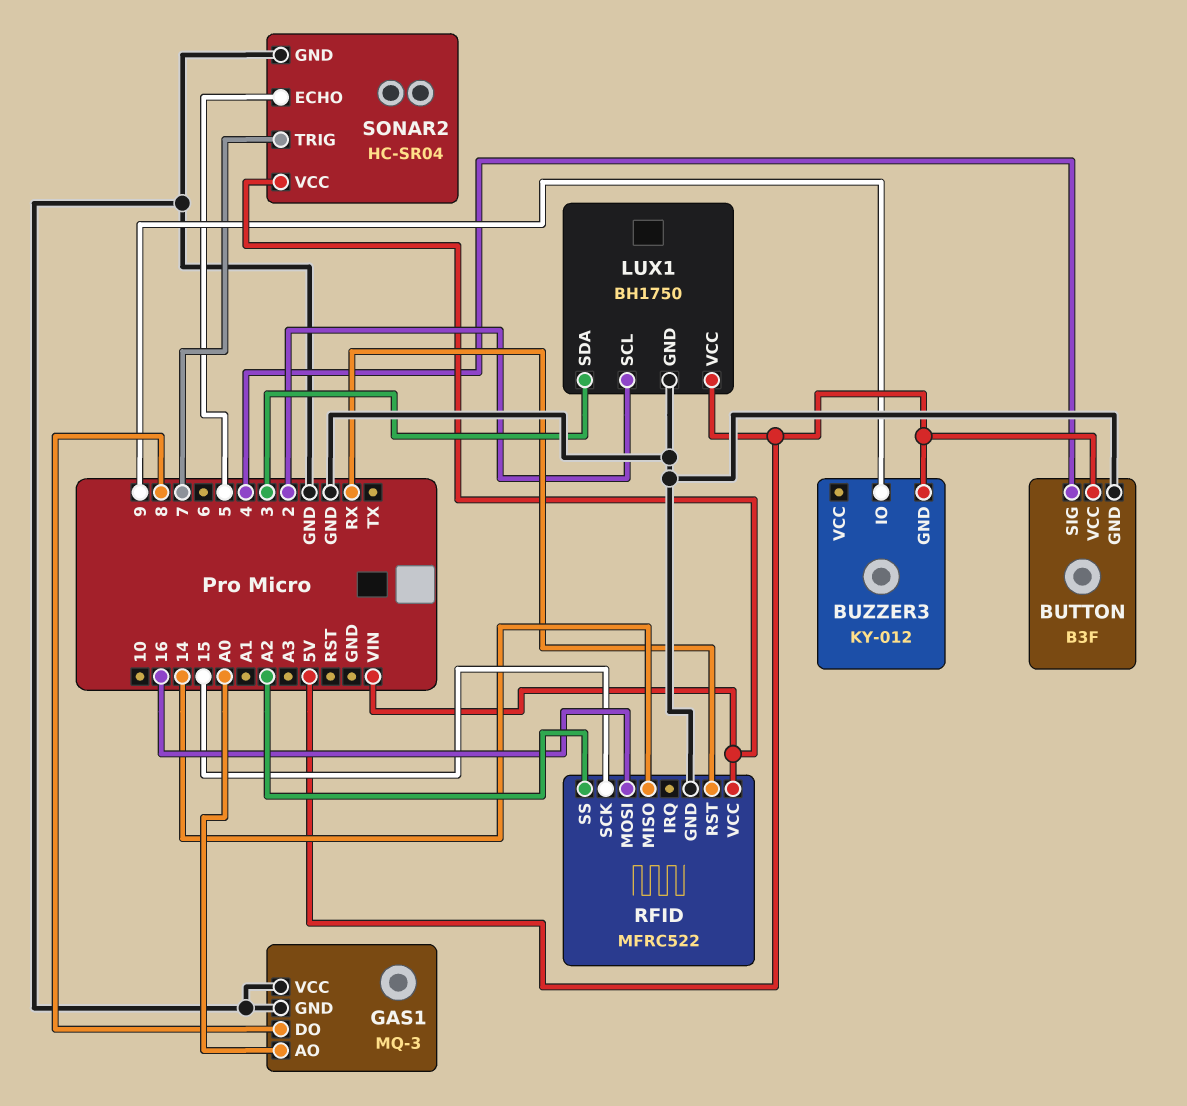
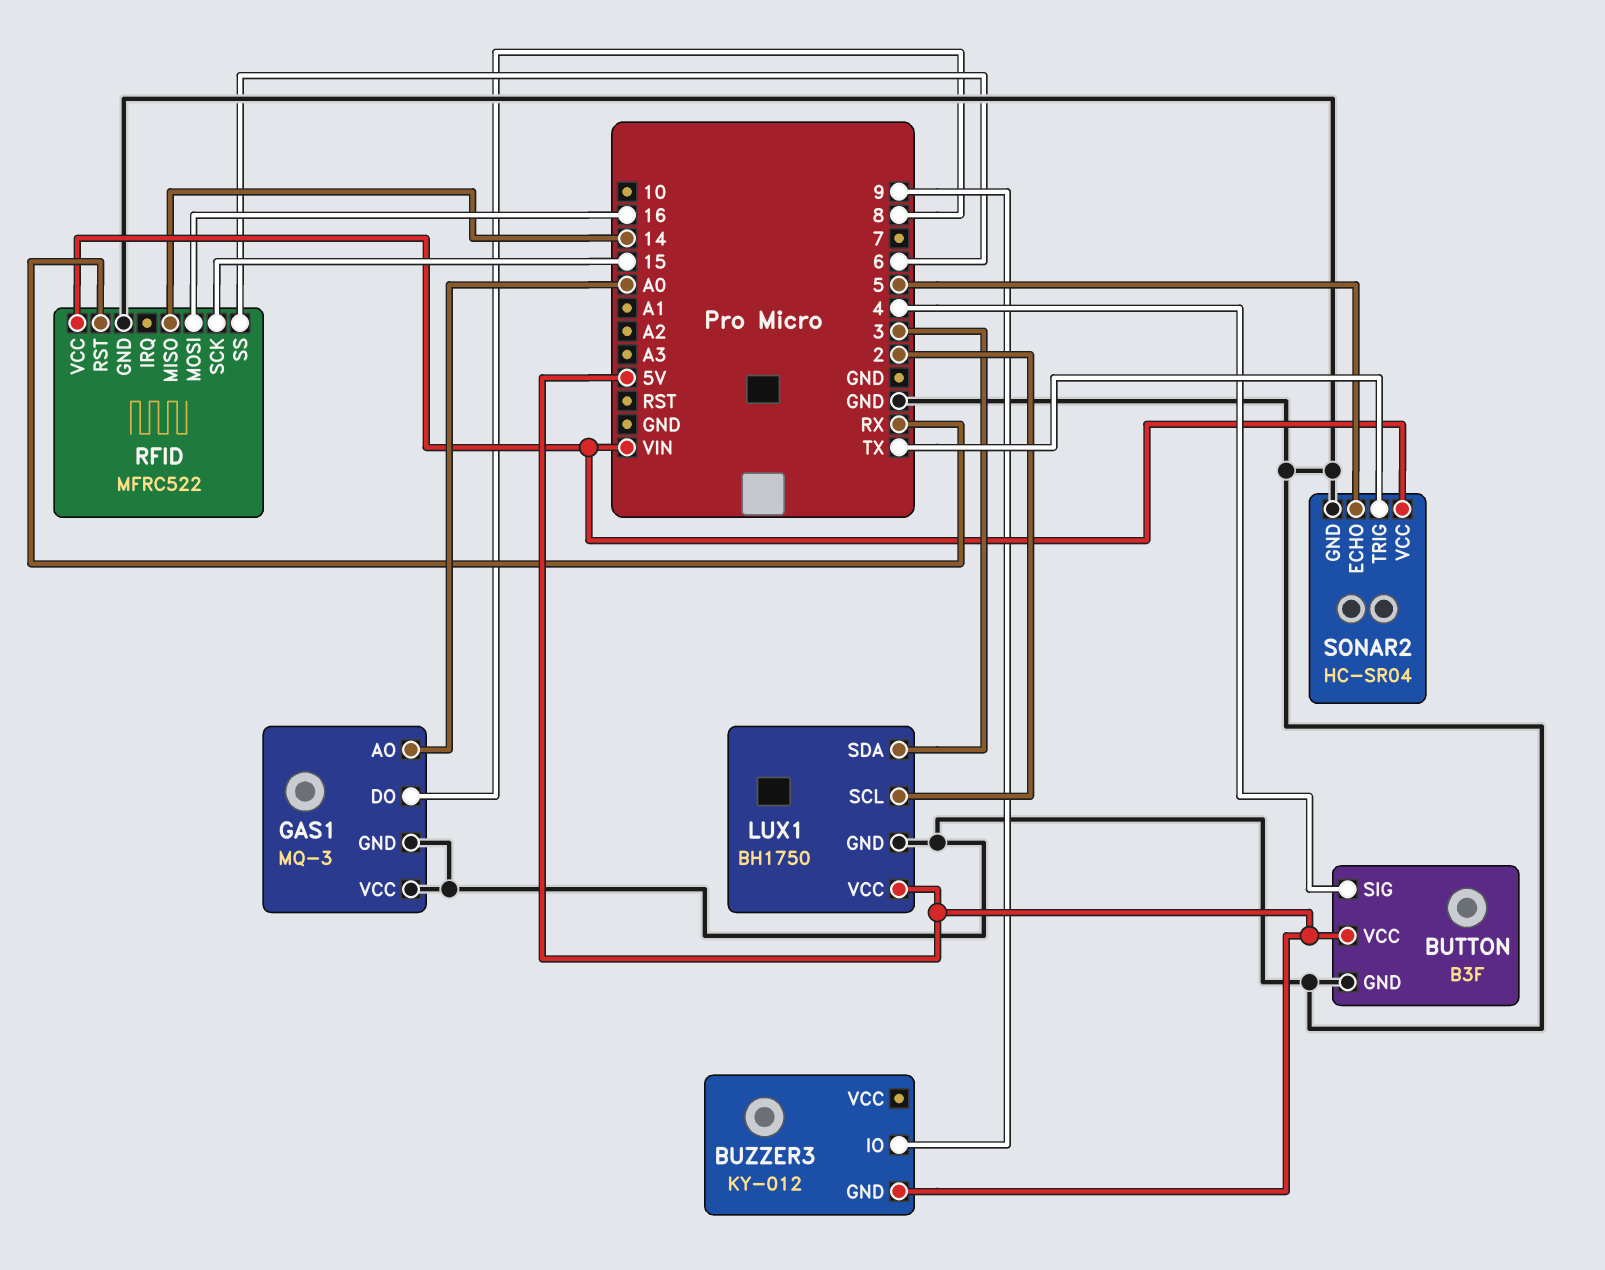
RFID pin SS: A2 -> 6
SONAR2 pin TRIG: 7 -> TX

